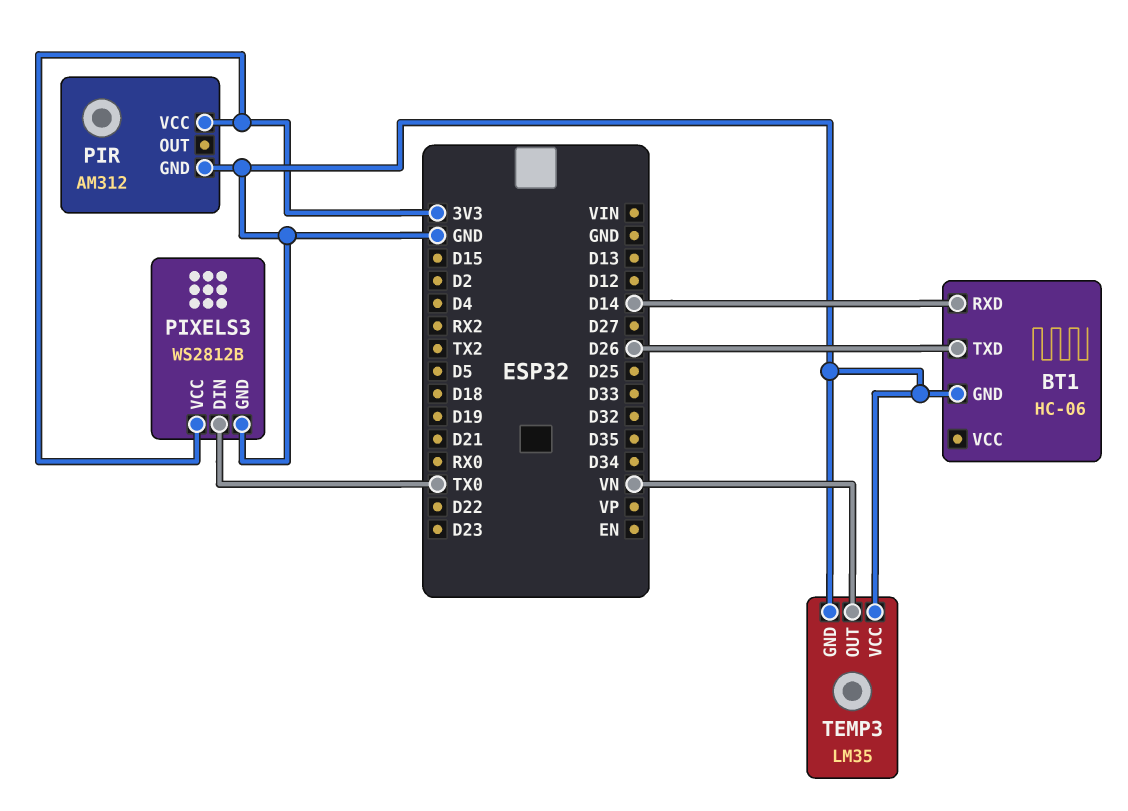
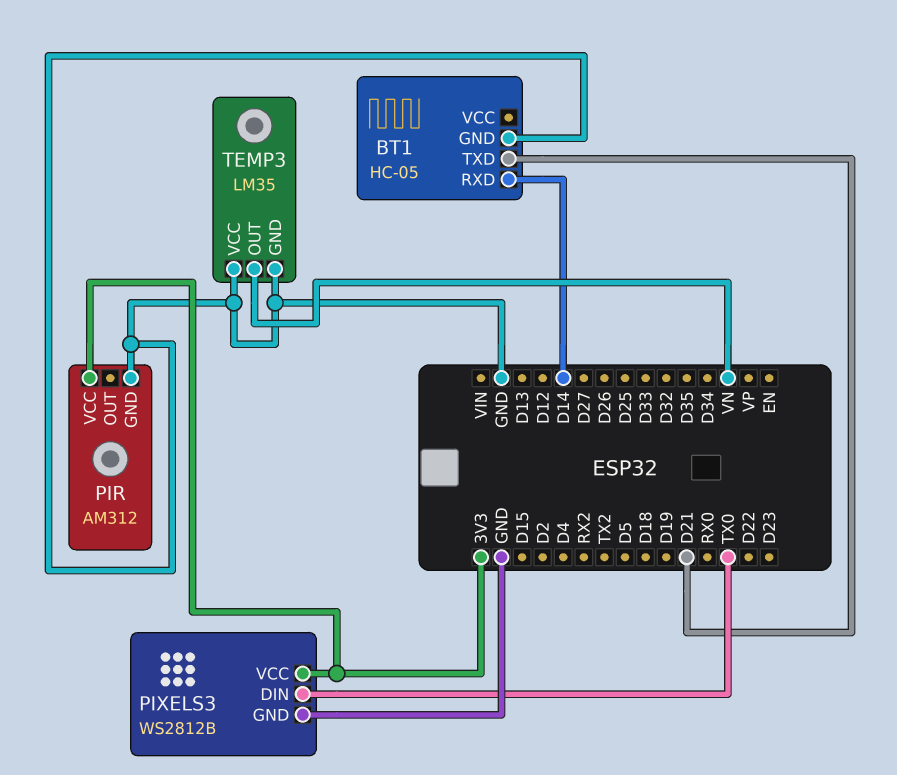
BT1: HC-06 -> HC-05
BT1 pin TXD: D26 -> D21

